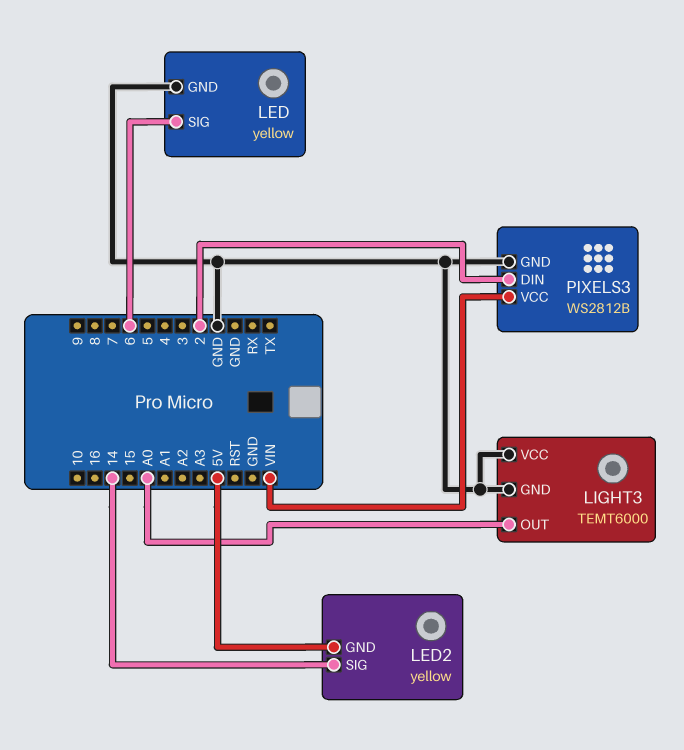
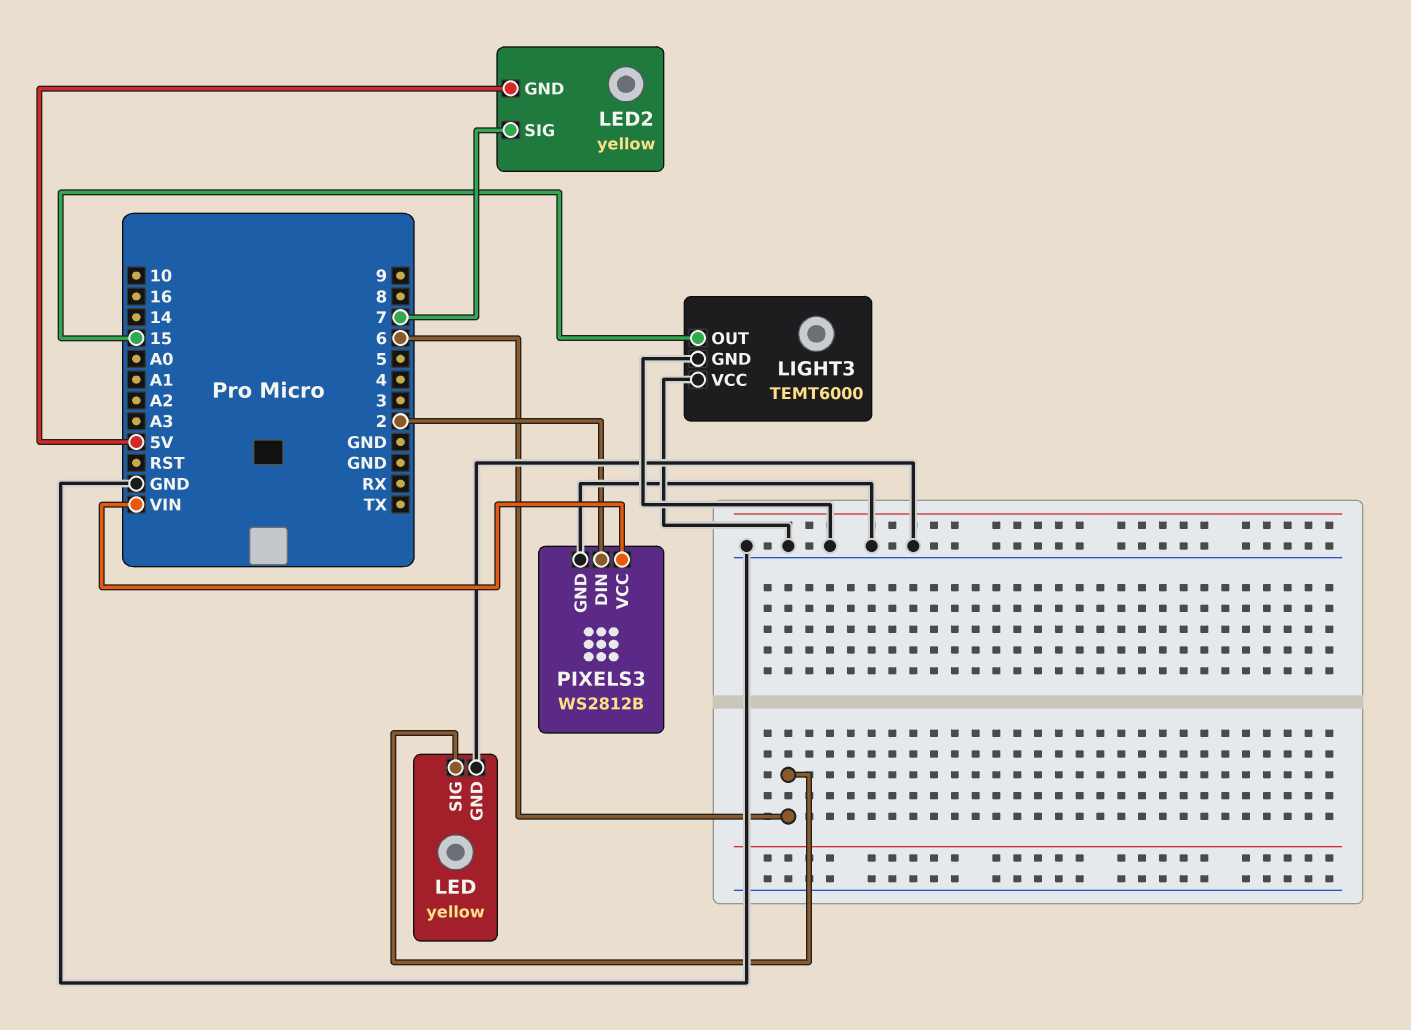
LED2 pin SIG: 14 -> 7
LIGHT3 pin OUT: A0 -> 15

